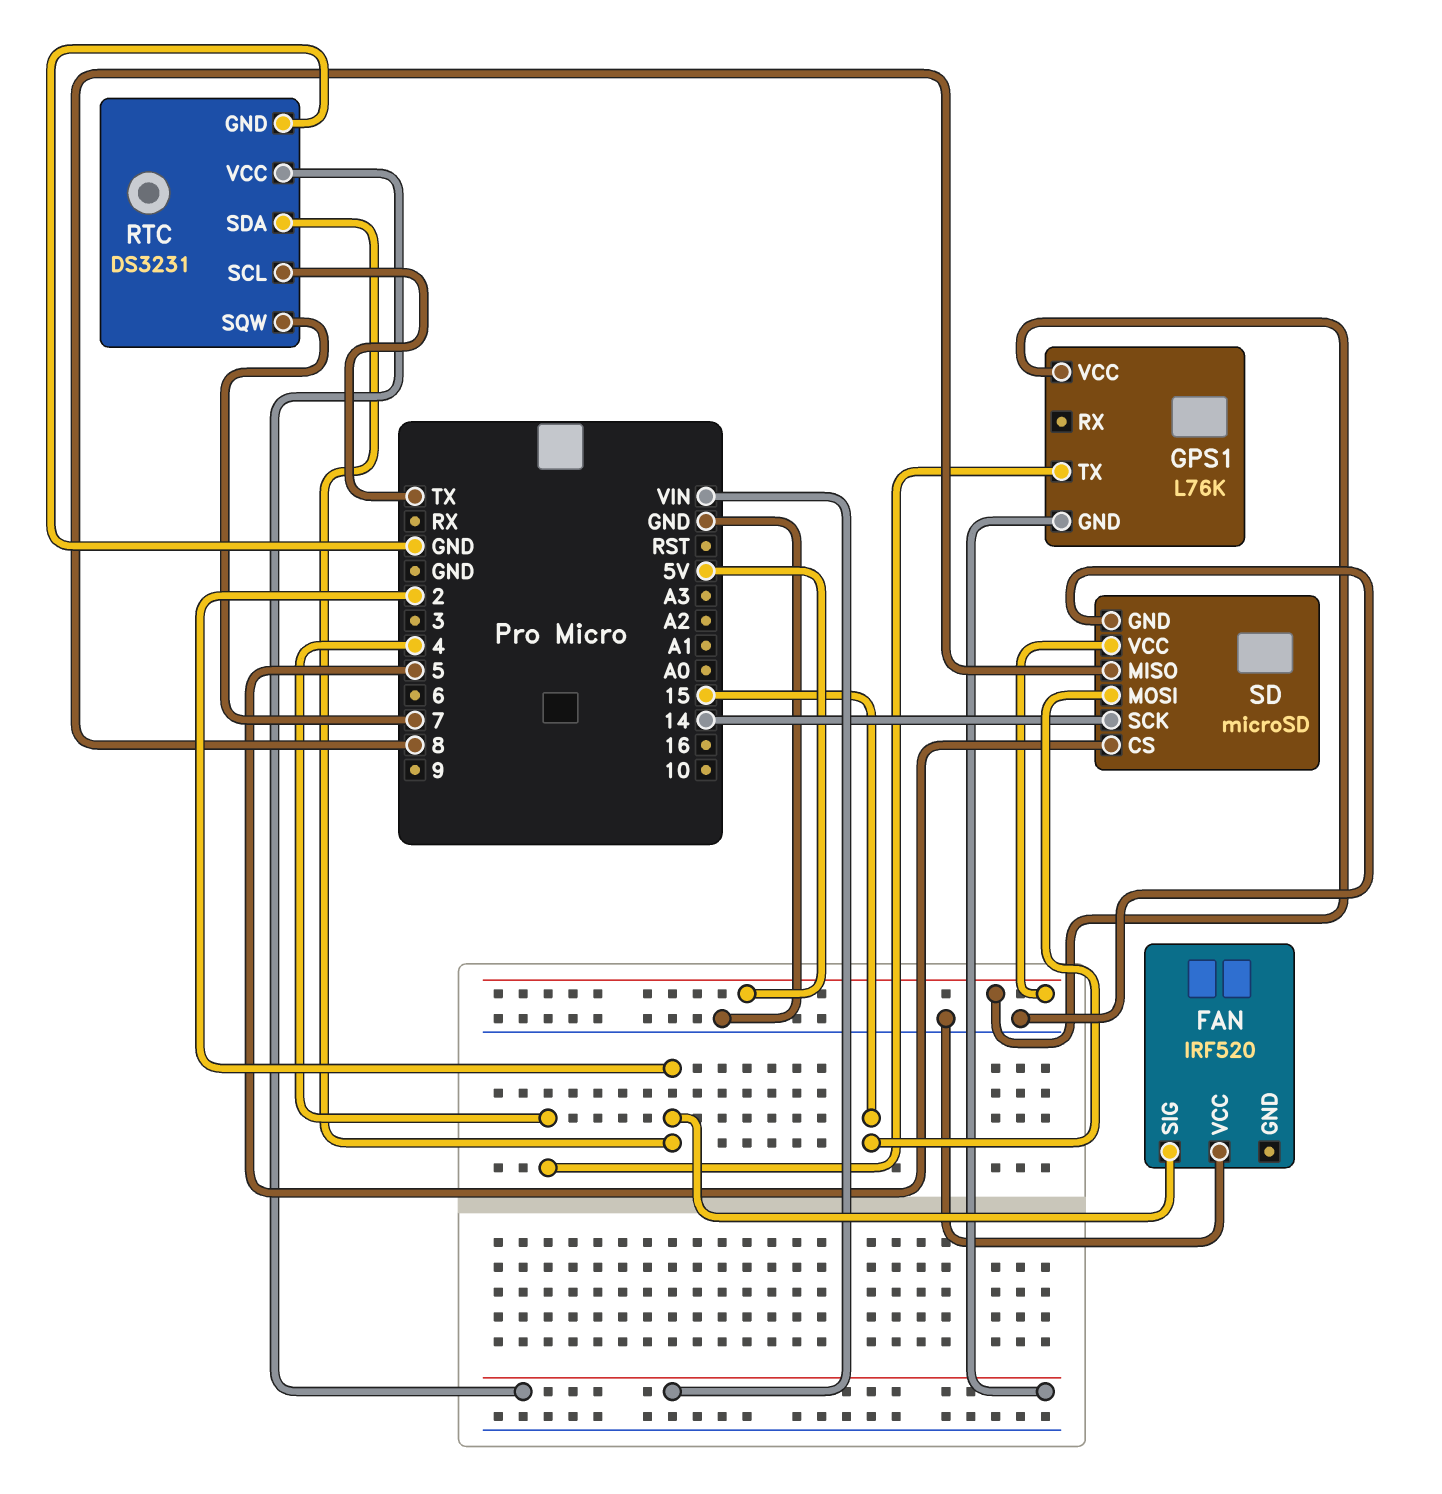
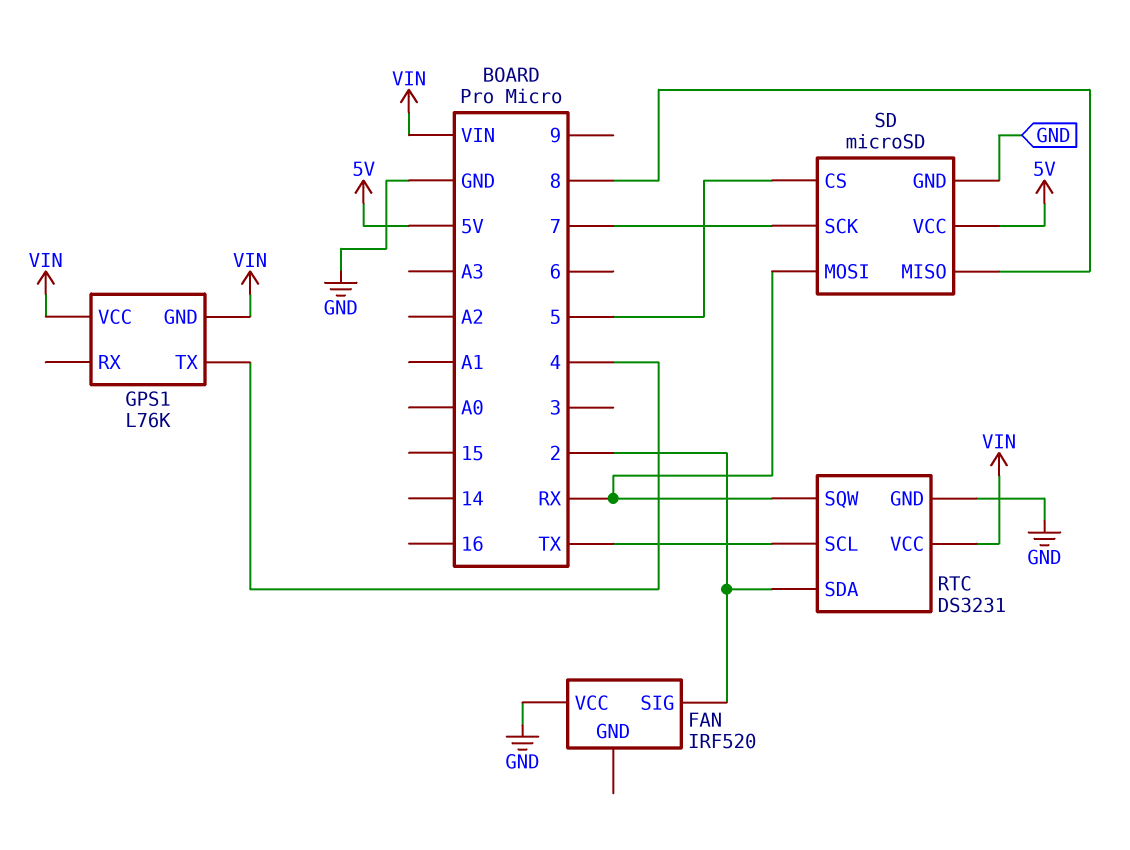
GPS1 pin VCC: 5V -> VIN
RTC pin SQW: 7 -> RX
SD pin MOSI: 15 -> RX
SD pin SCK: 14 -> 7

